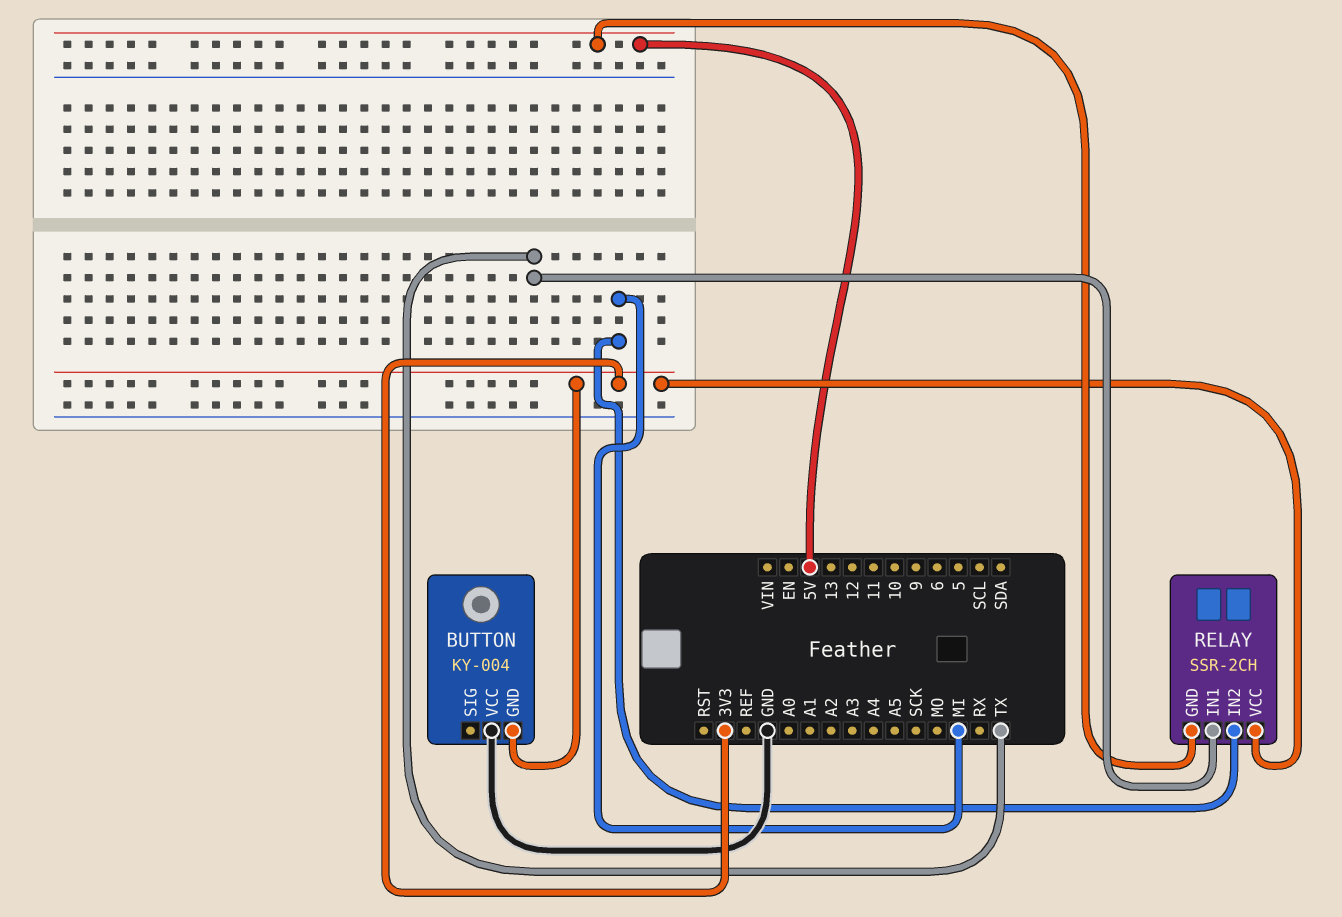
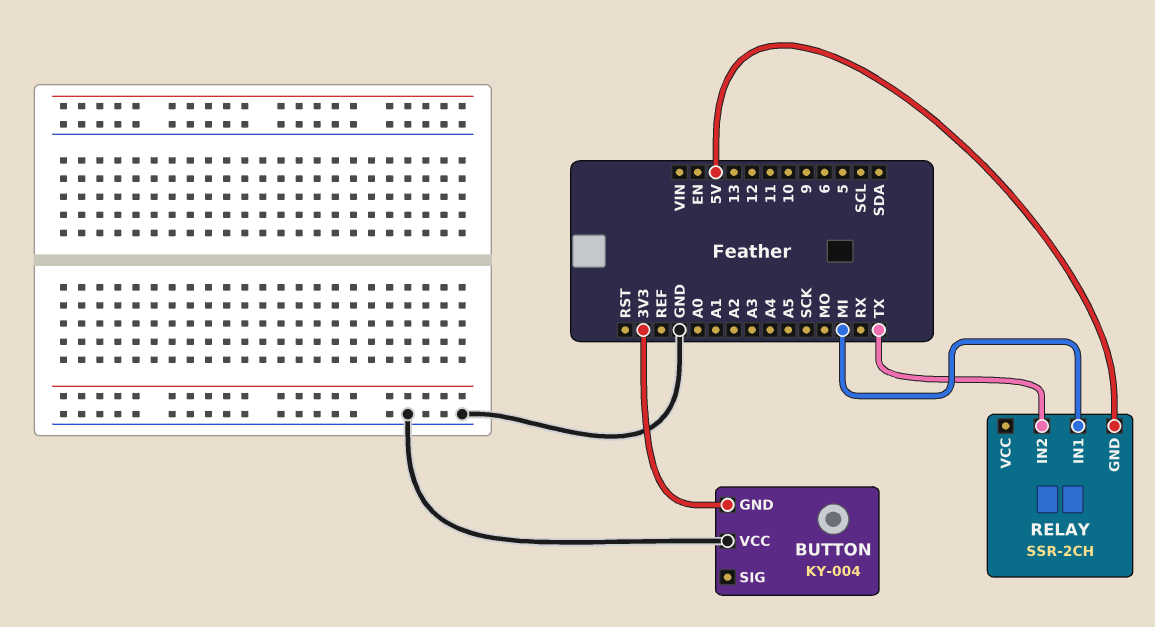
RELAY pin IN1: TX -> MI
RELAY pin IN2: MI -> TX
RELAY pin VCC: 3V3 -> none

